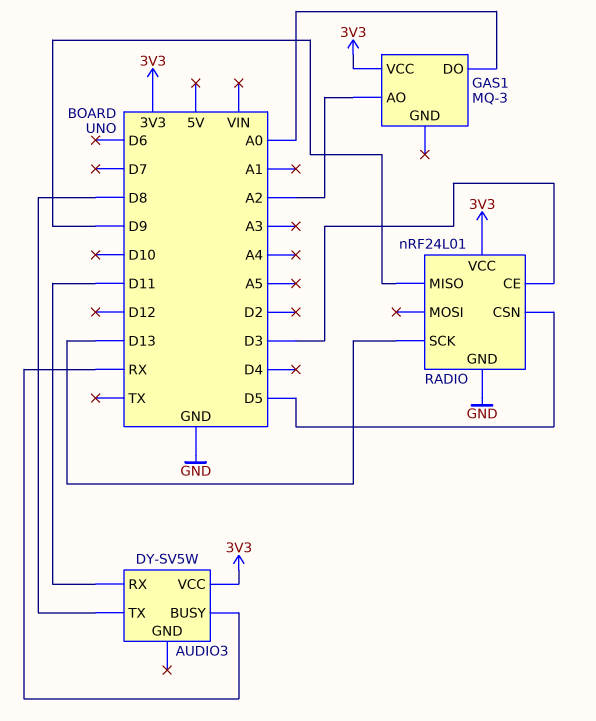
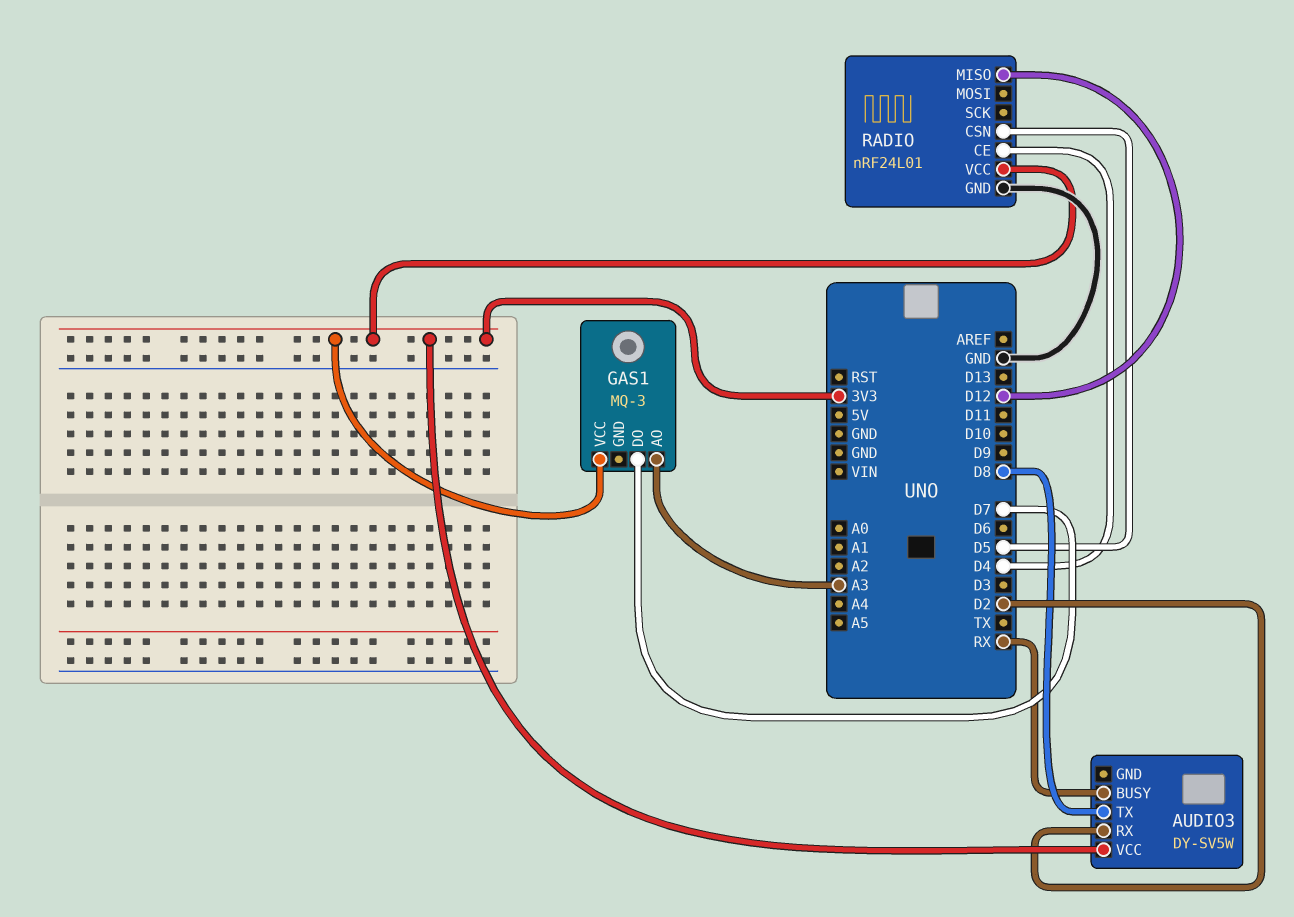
AUDIO3 pin RX: D11 -> D2
GAS1 pin AO: A2 -> A3
GAS1 pin DO: A0 -> D7
RADIO pin CE: D3 -> D4
RADIO pin MISO: D9 -> D12
RADIO pin SCK: D13 -> none

